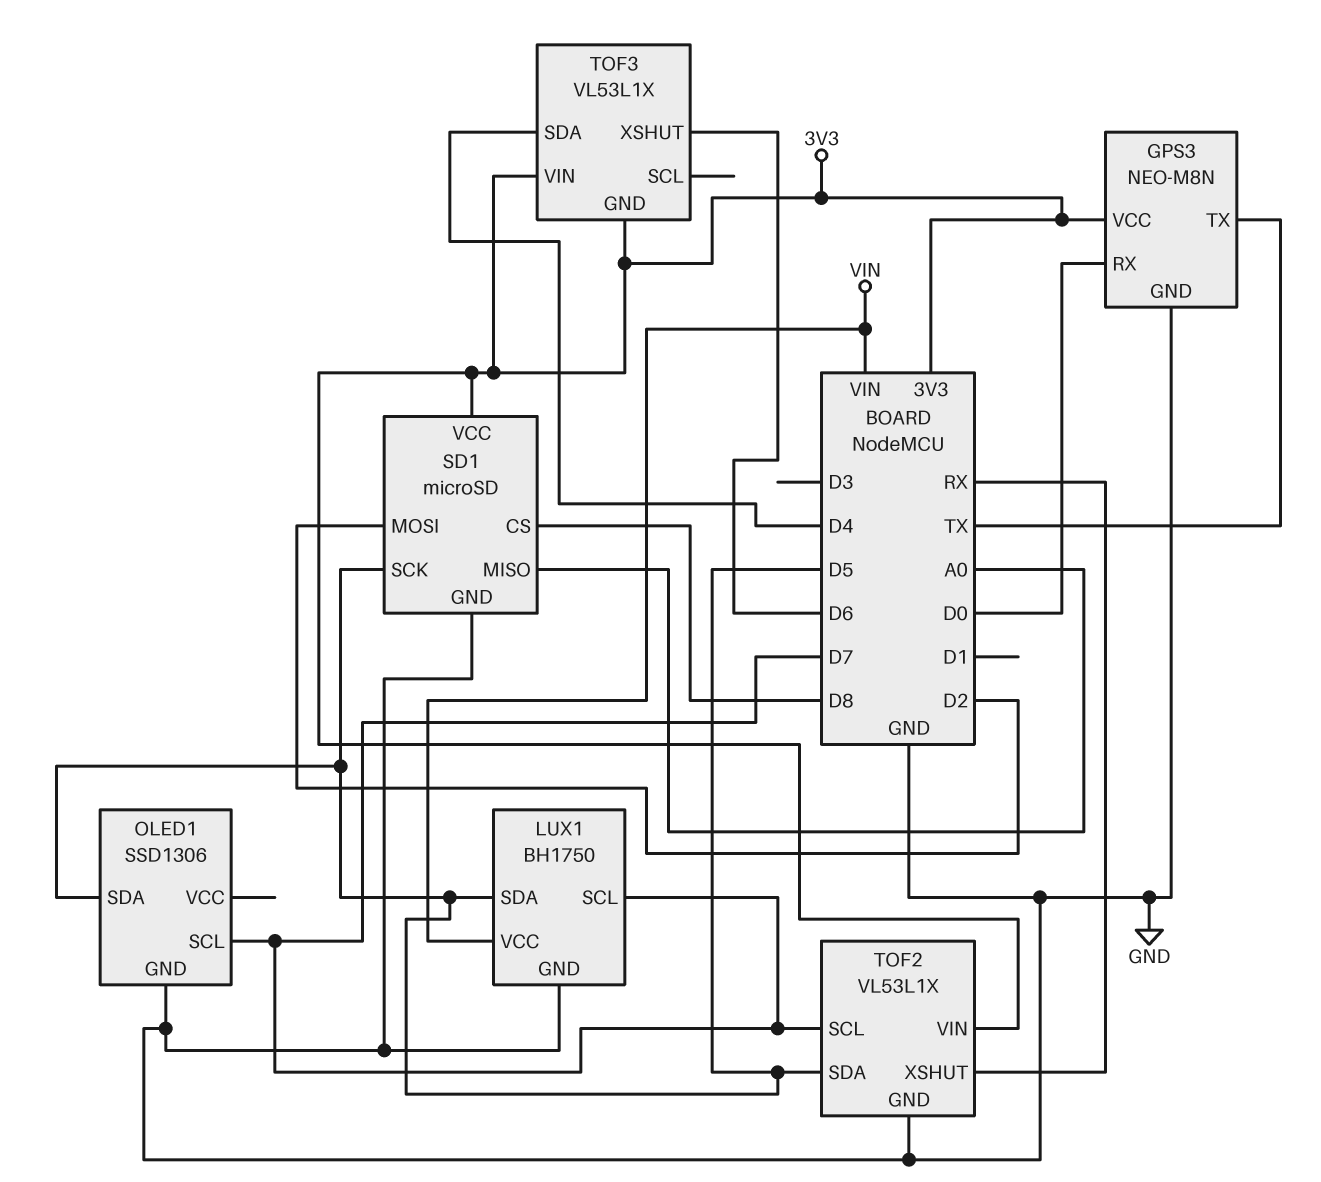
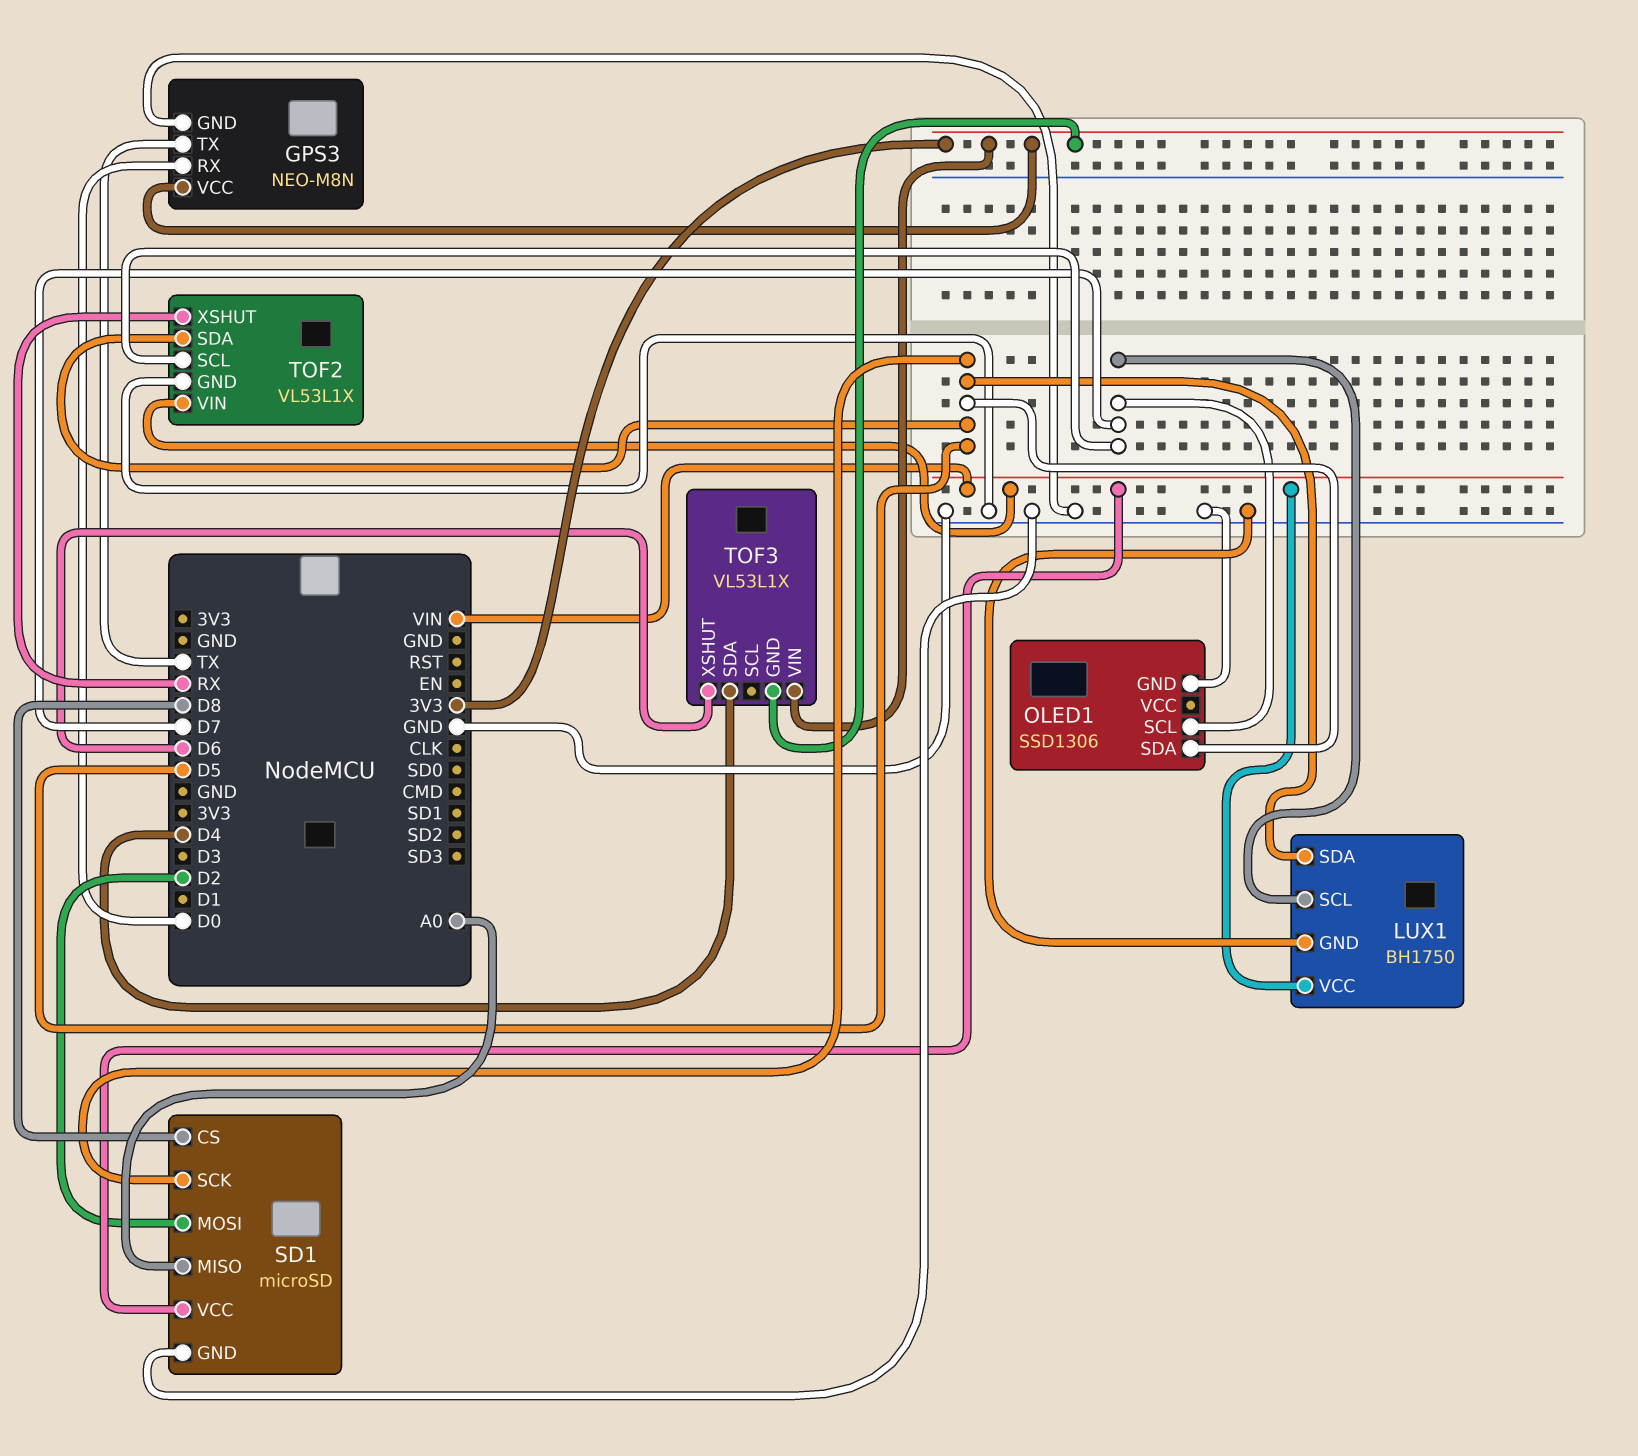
SD1 pin VCC: 3V3 -> VIN
TOF2 pin VIN: 3V3 -> VIN

